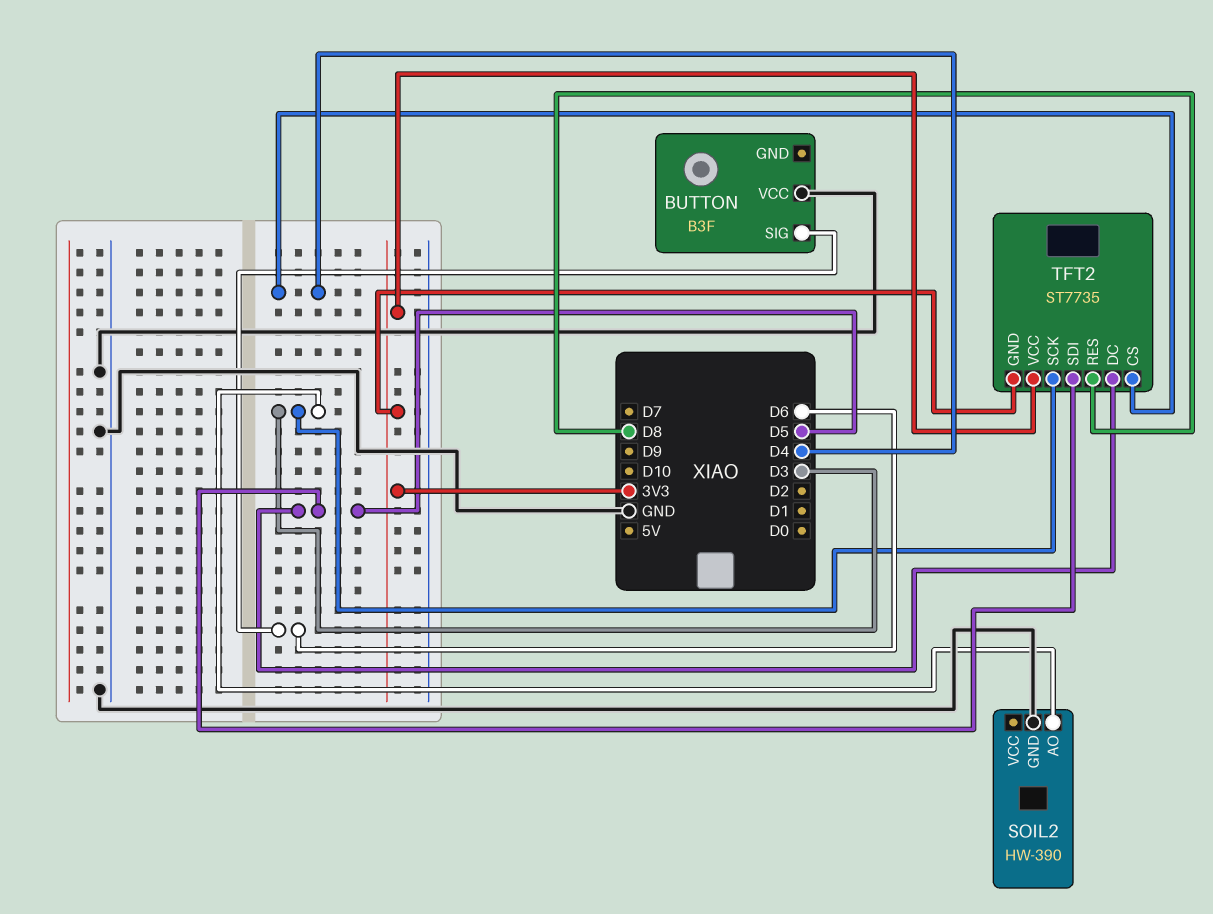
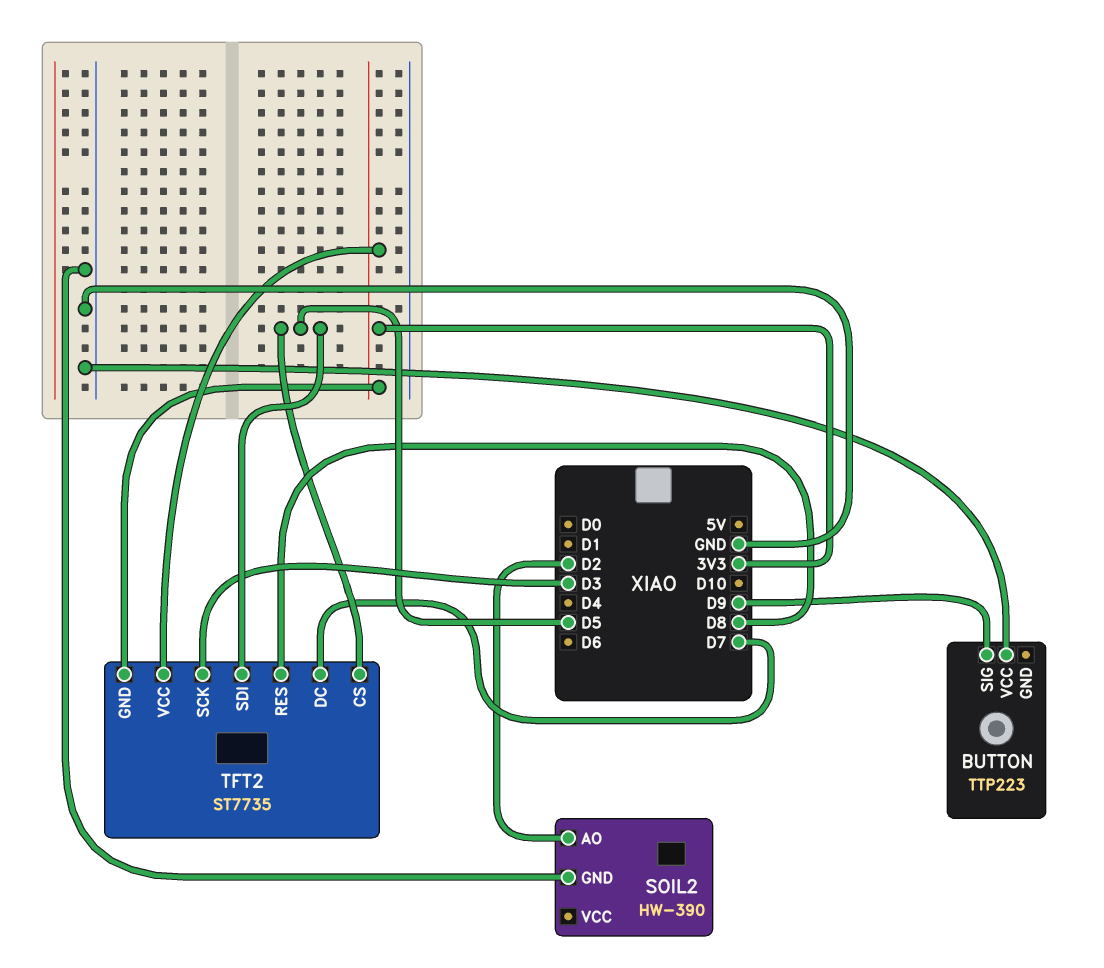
BUTTON: B3F -> TTP223
BUTTON pin SIG: D6 -> D9
SOIL2 pin AO: D3 -> D2
TFT2 pin CS: D4 -> D5
TFT2 pin DC: D5 -> D7

